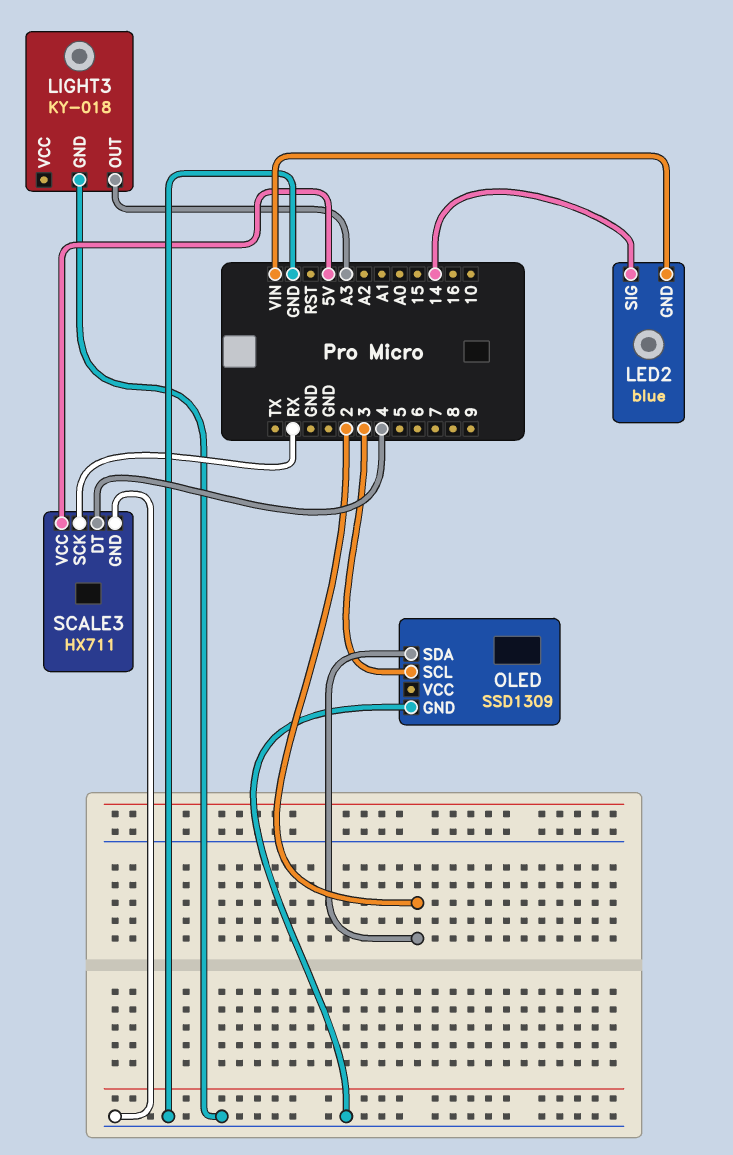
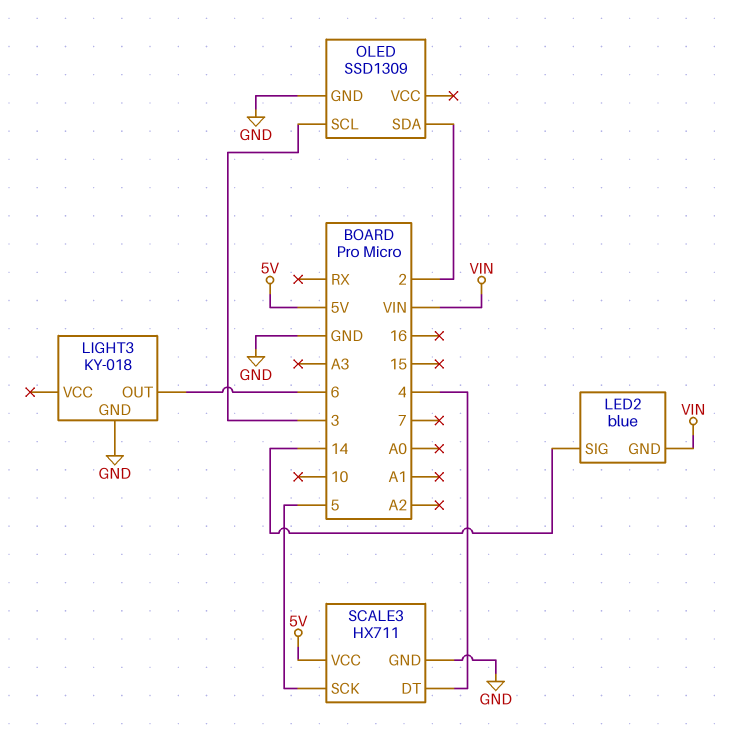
LIGHT3 pin OUT: A3 -> 6
SCALE3 pin SCK: RX -> 5

